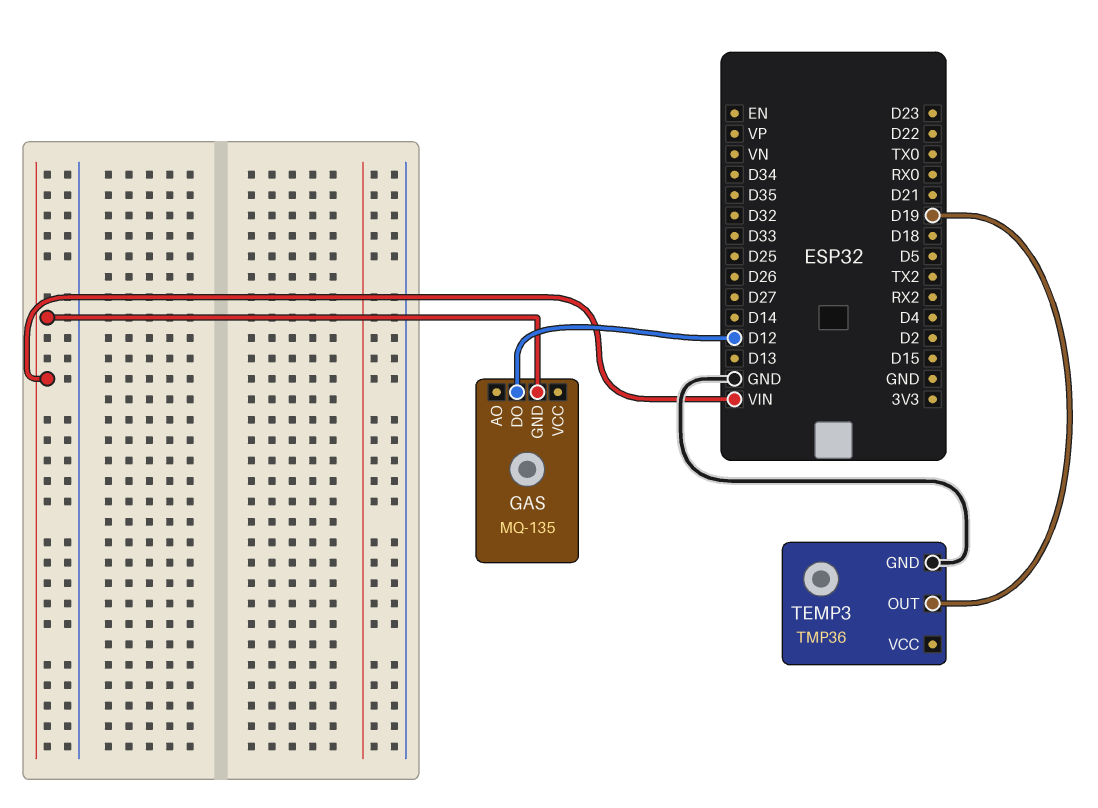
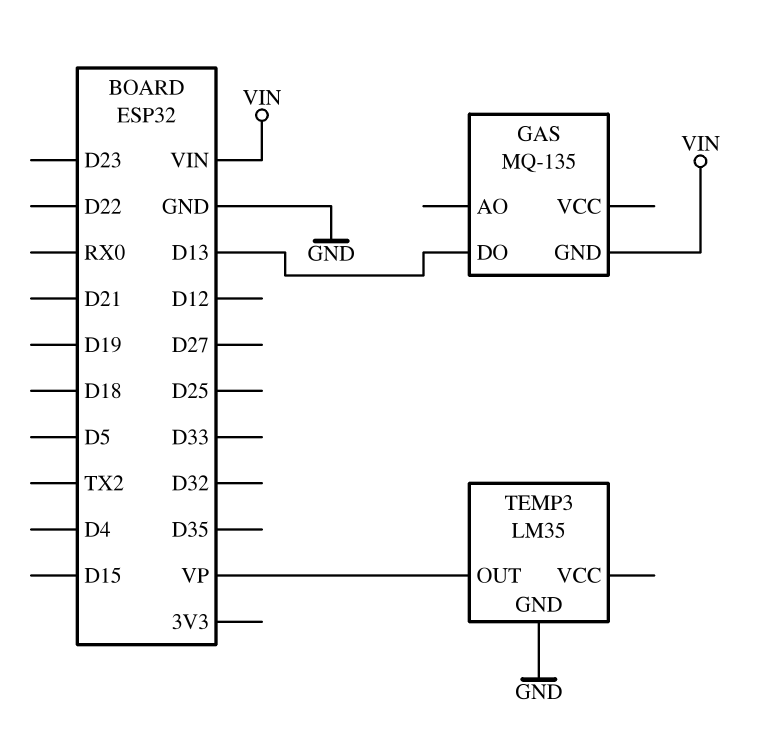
GAS pin DO: D12 -> D13
TEMP3: TMP36 -> LM35
TEMP3 pin OUT: D19 -> VP

